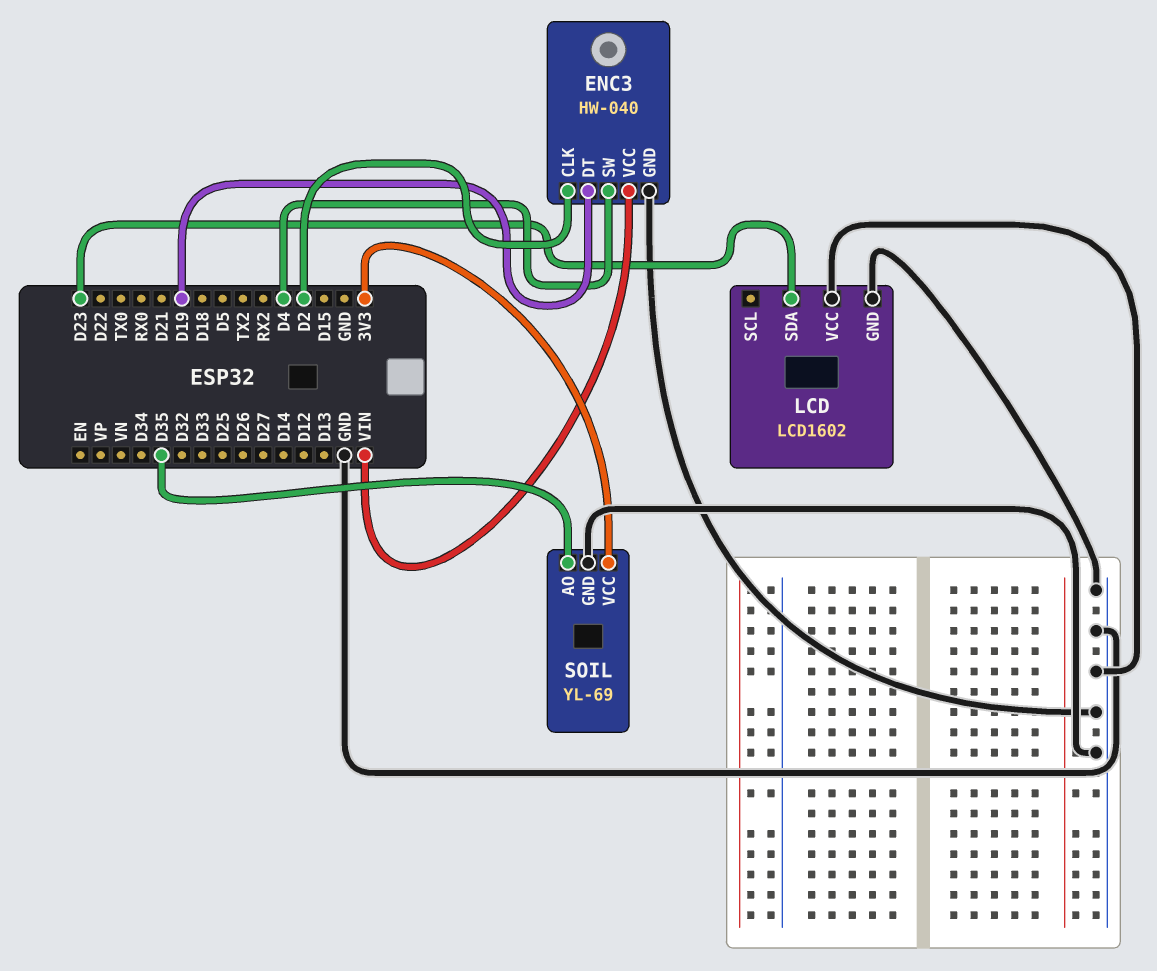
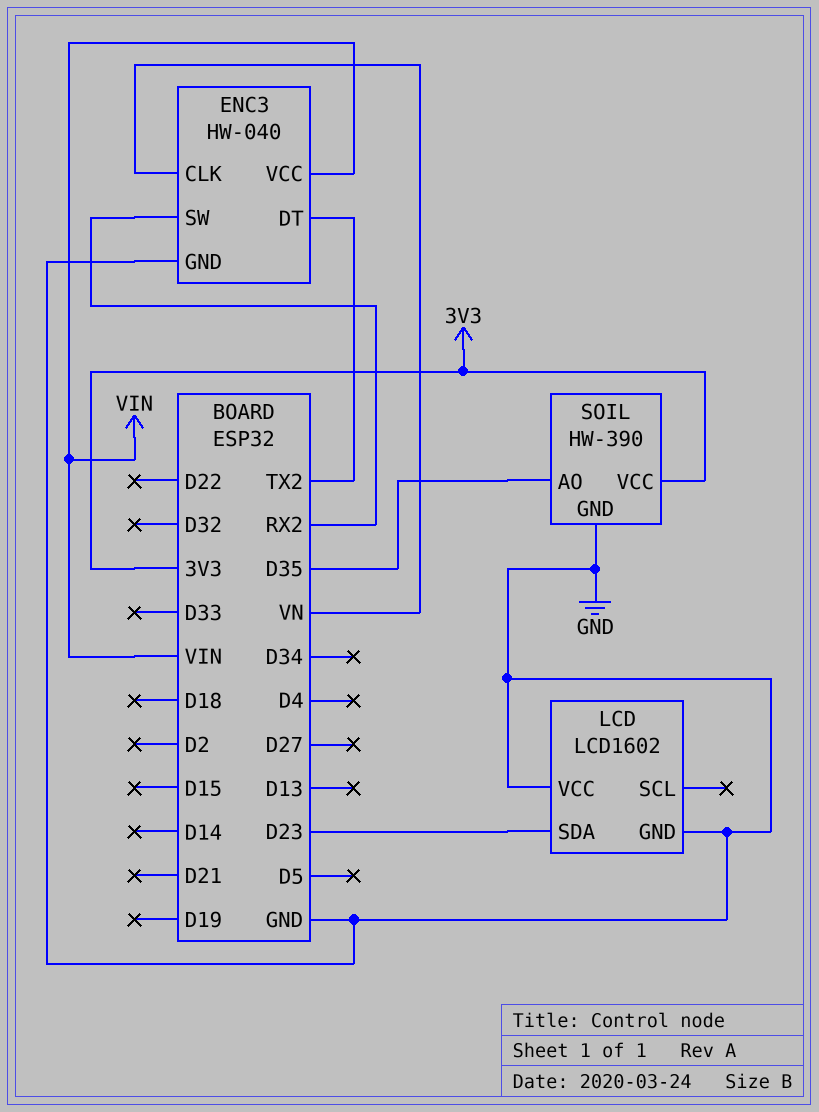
ENC3 pin CLK: D2 -> VN
ENC3 pin DT: D19 -> TX2
ENC3 pin SW: D4 -> RX2
SOIL: YL-69 -> HW-390

